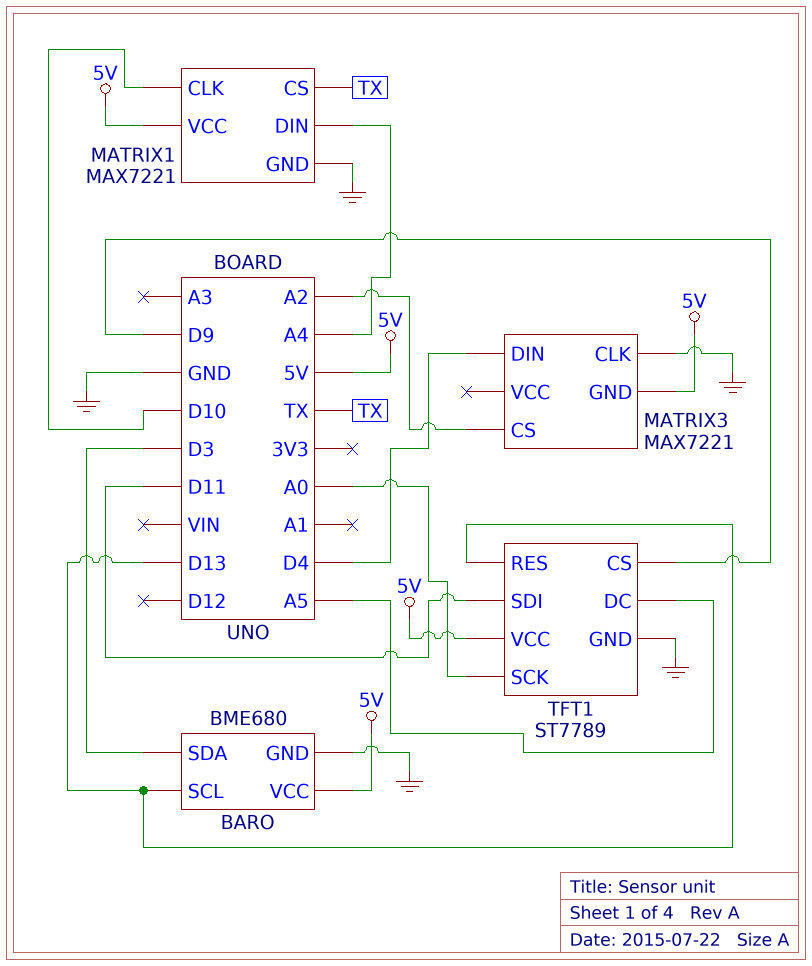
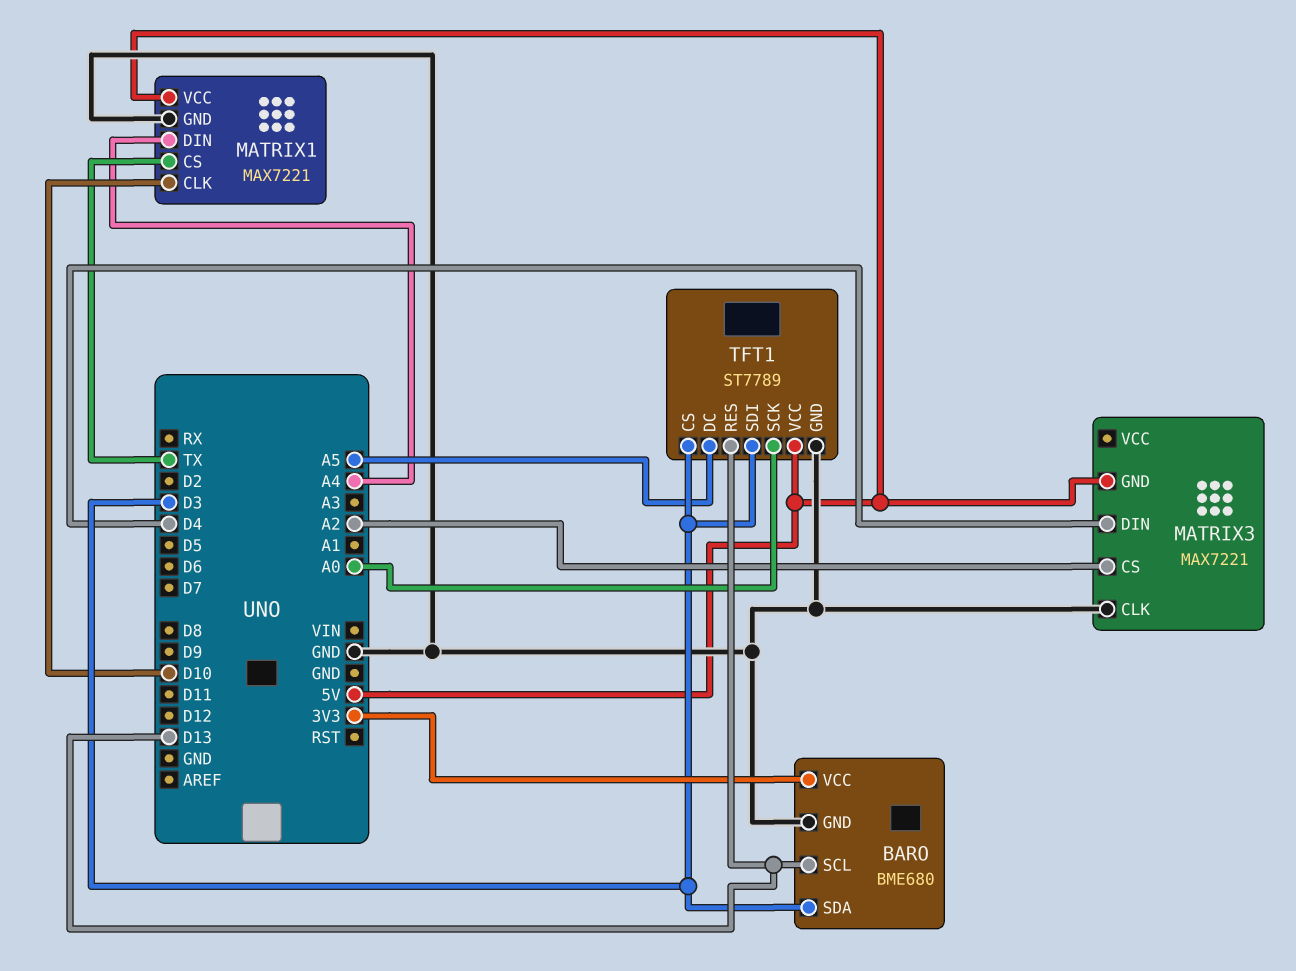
BARO pin VCC: 5V -> 3V3
TFT1 pin CS: D9 -> D3
TFT1 pin SDI: D11 -> D3

